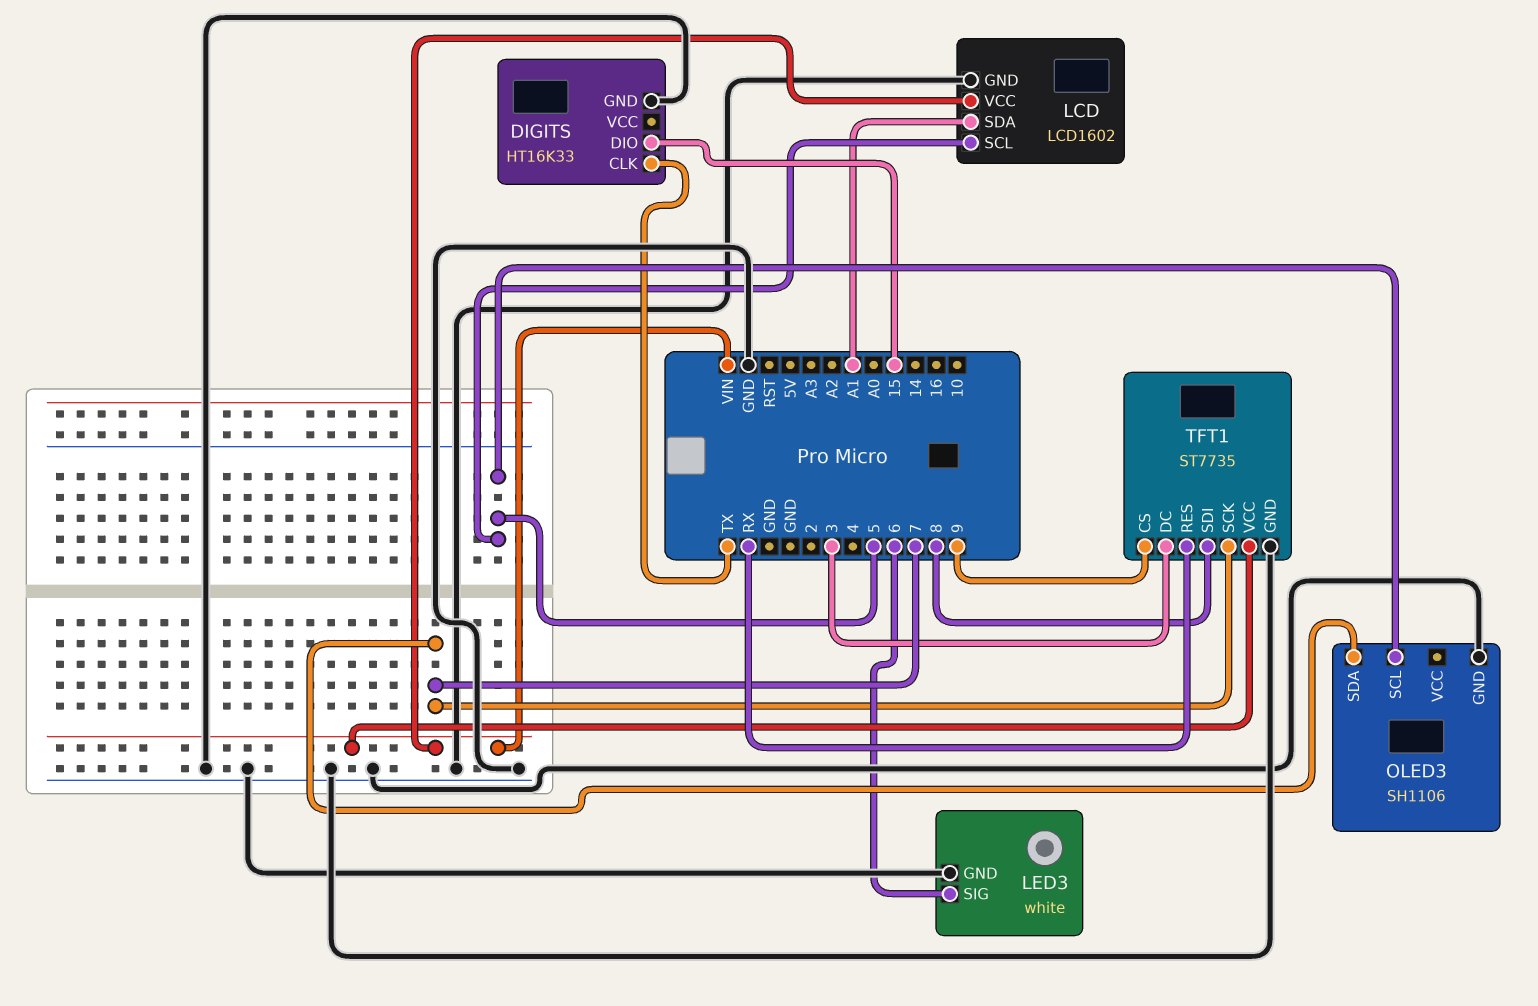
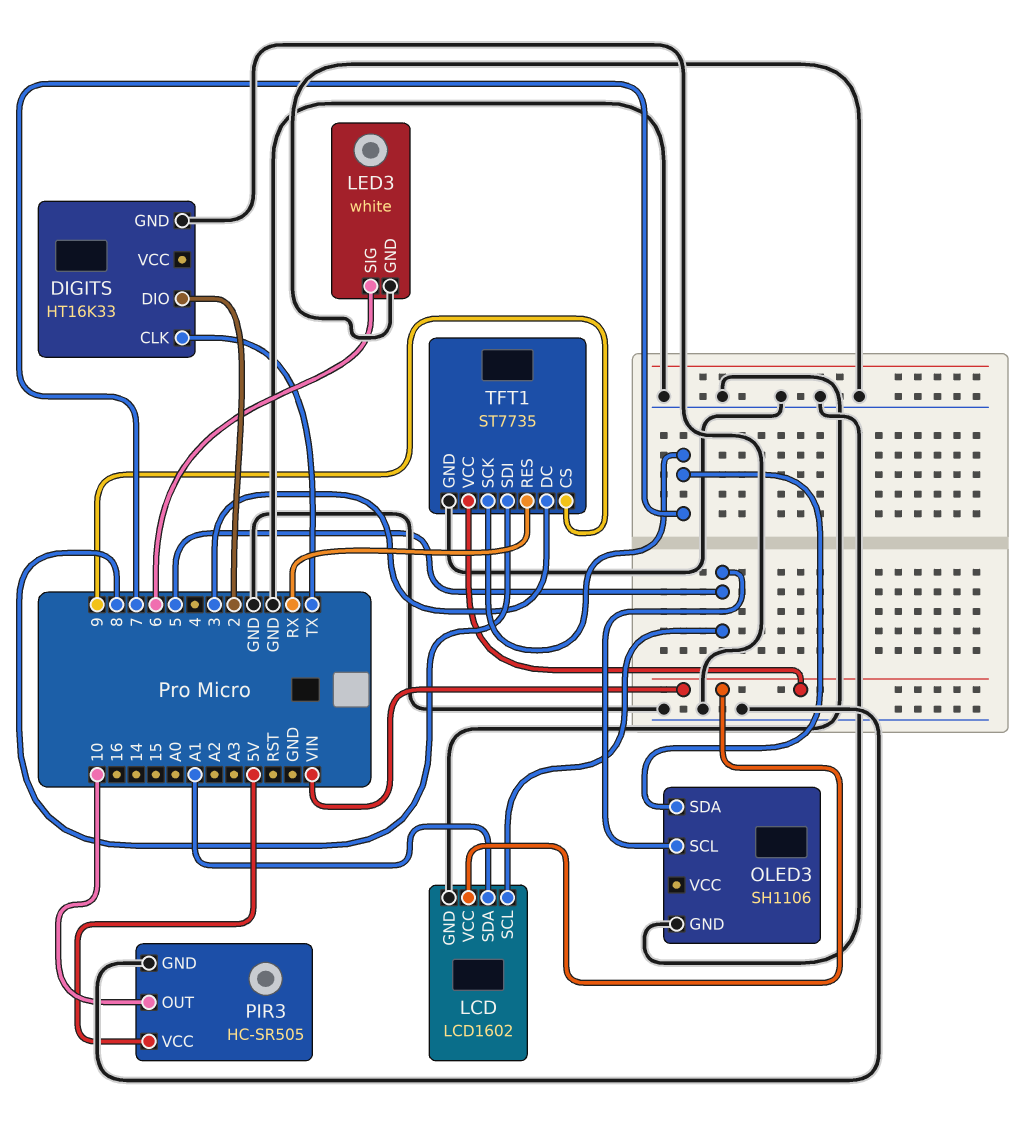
DIGITS pin DIO: 15 -> 2
PIR3: none -> HC-SR505
PIR3 pin GND: none -> GND
PIR3 pin OUT: none -> 10
PIR3 pin VCC: none -> 5V

